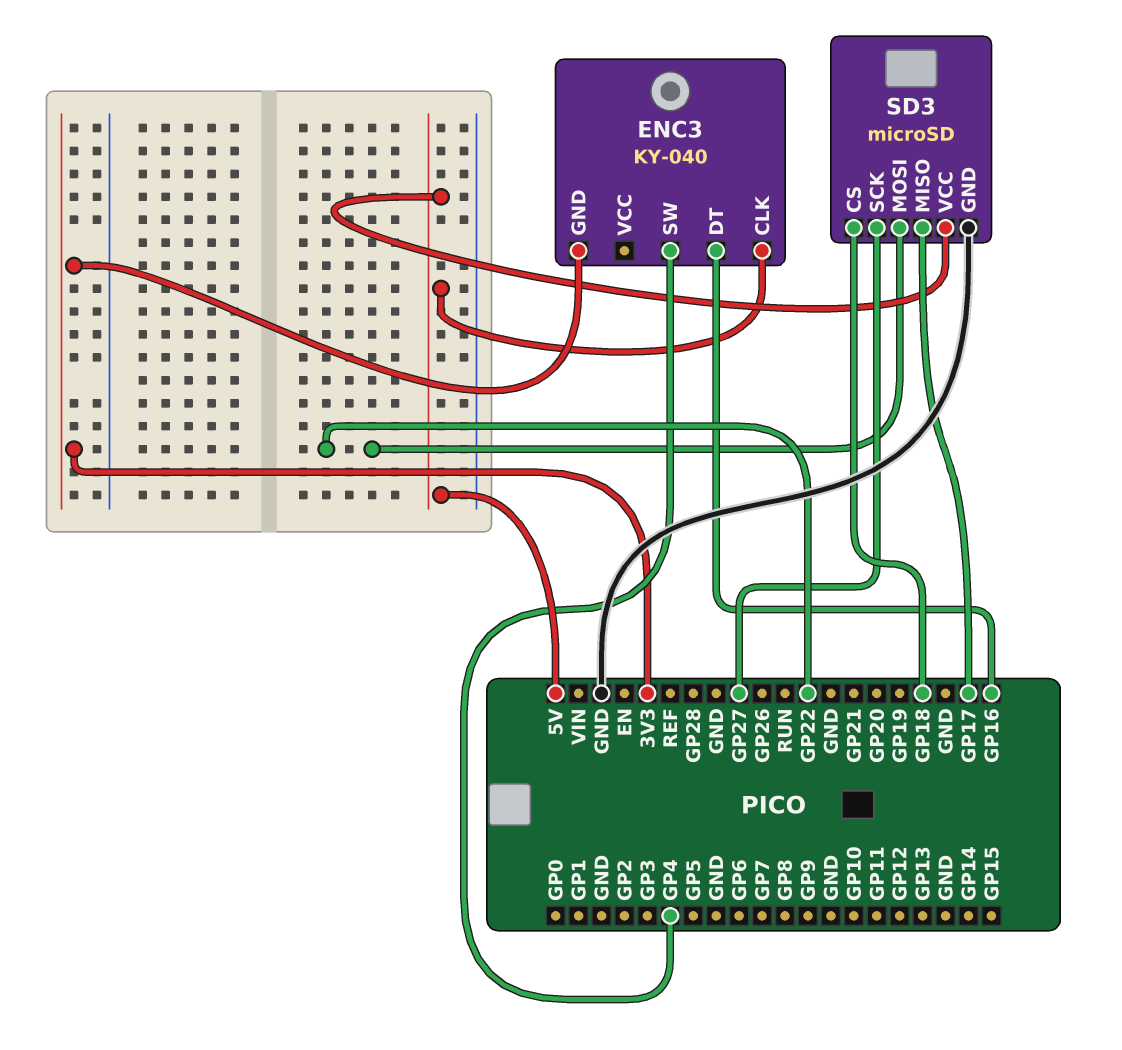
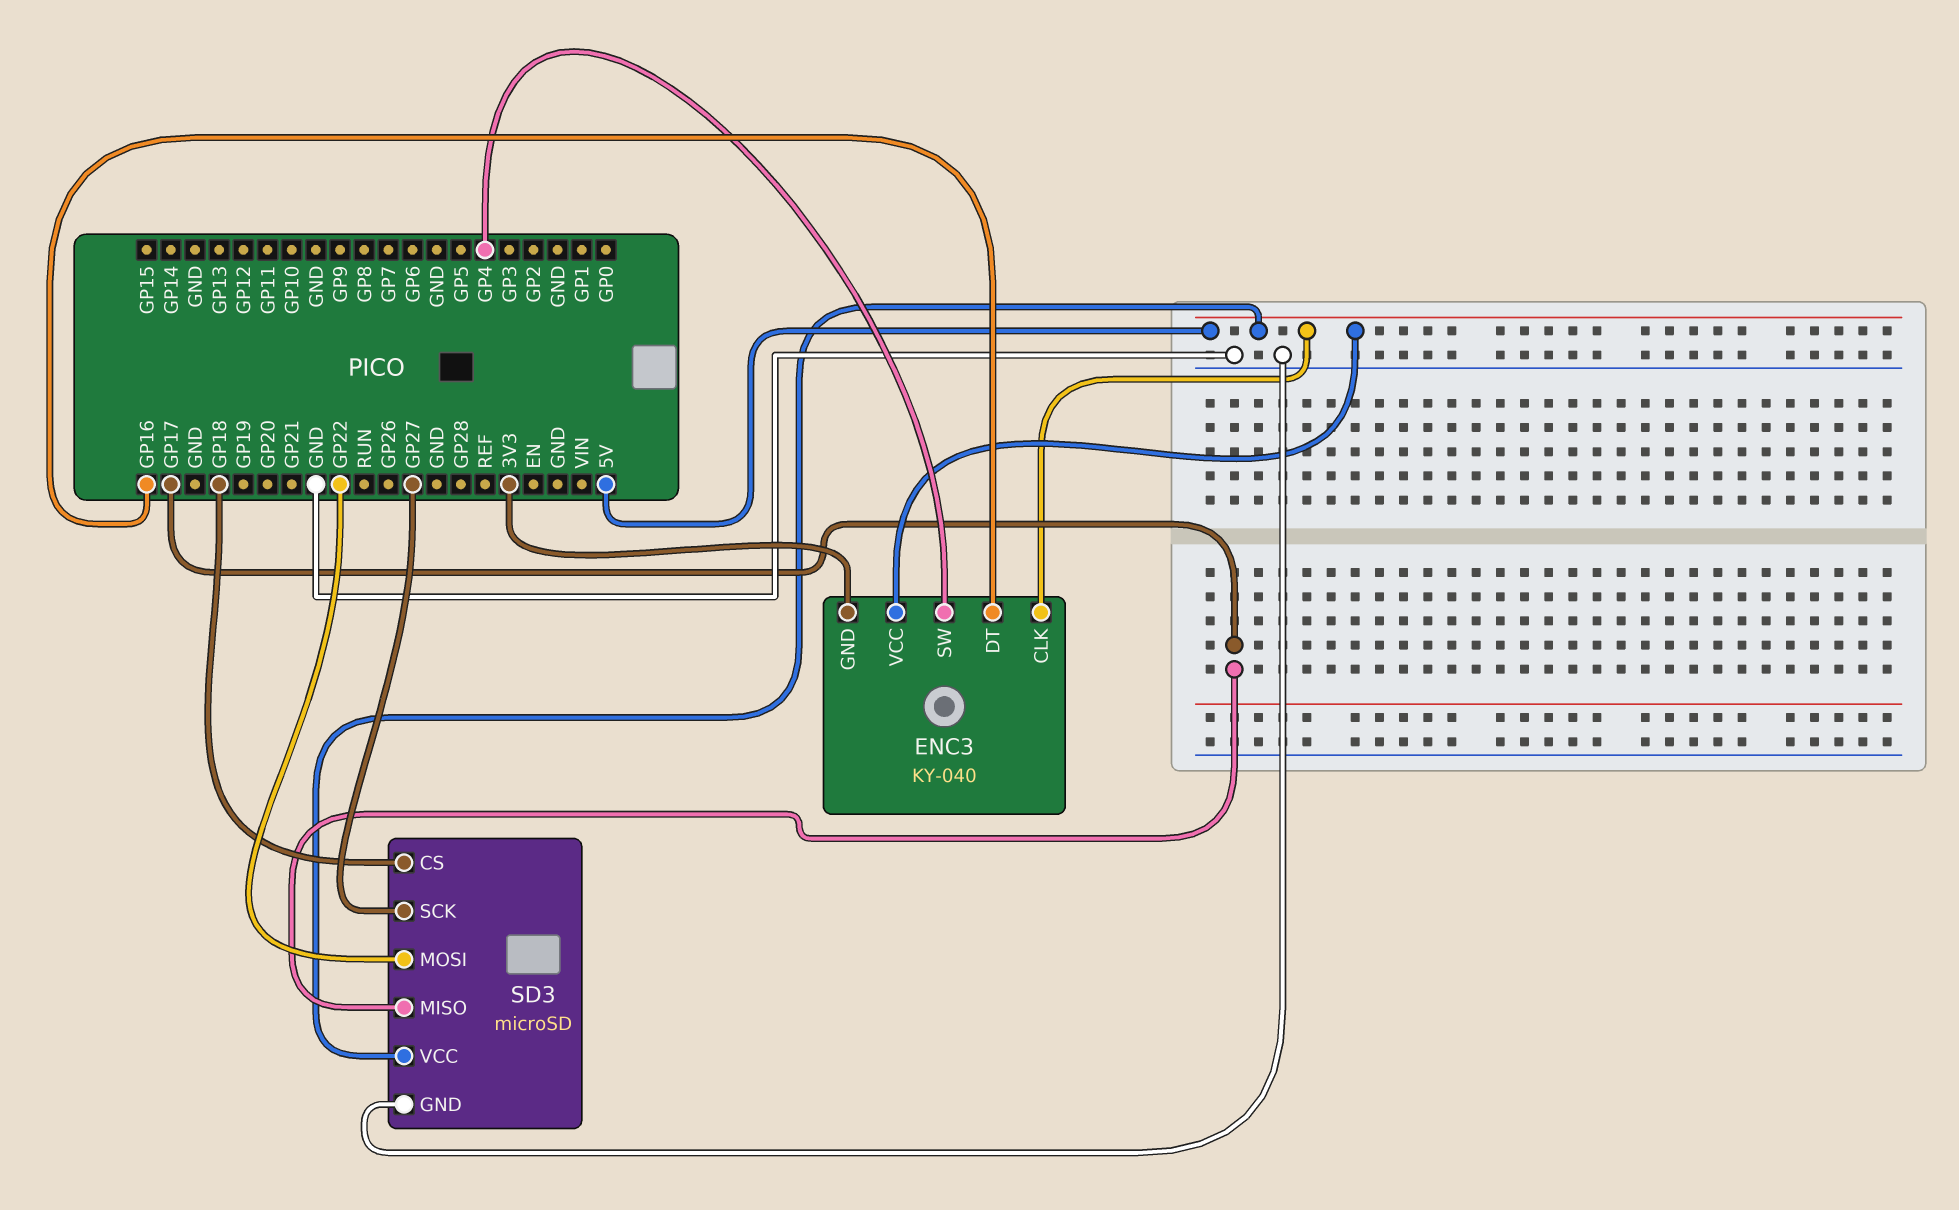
ENC3 pin VCC: none -> 5V

